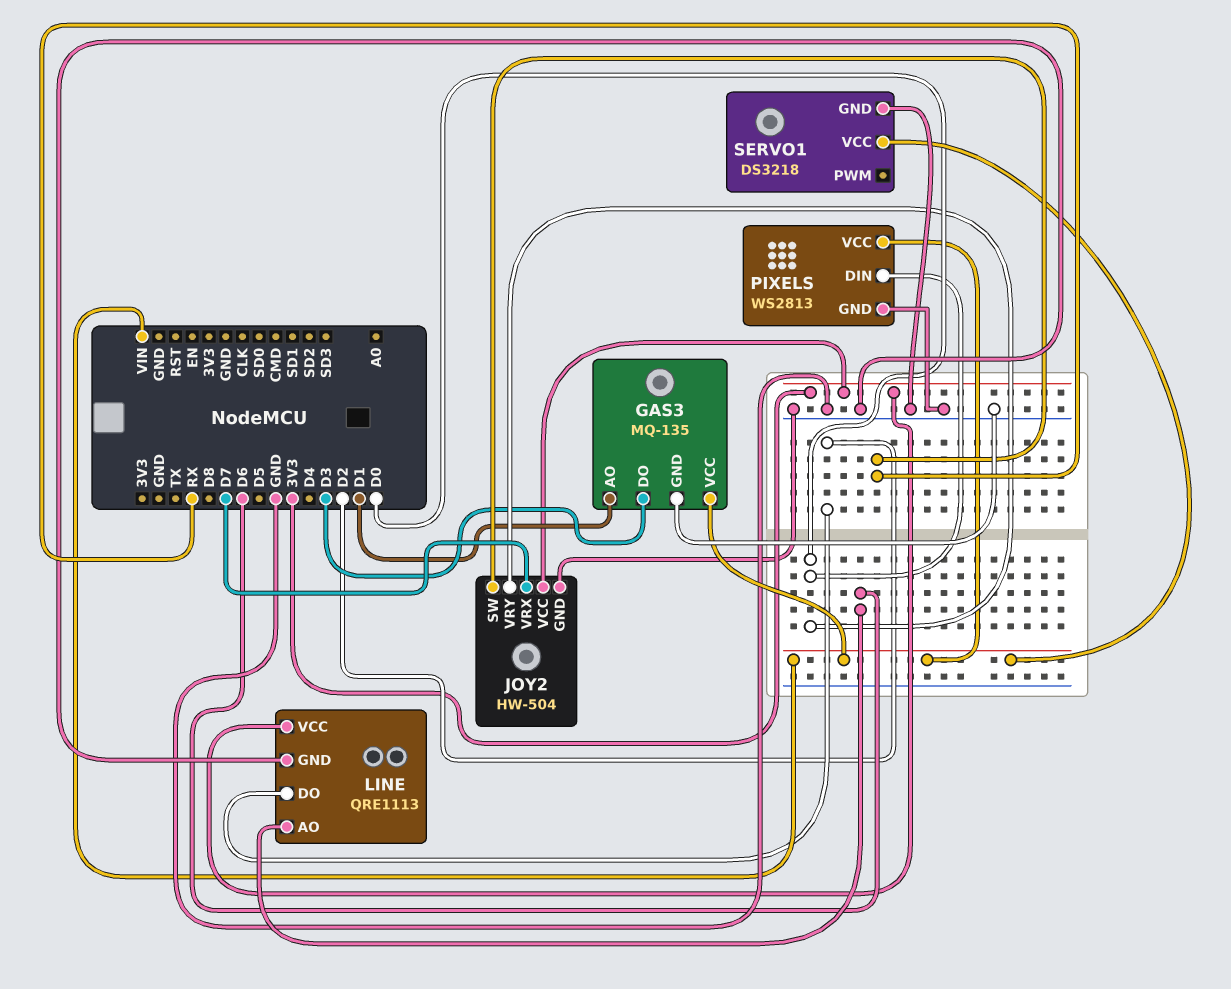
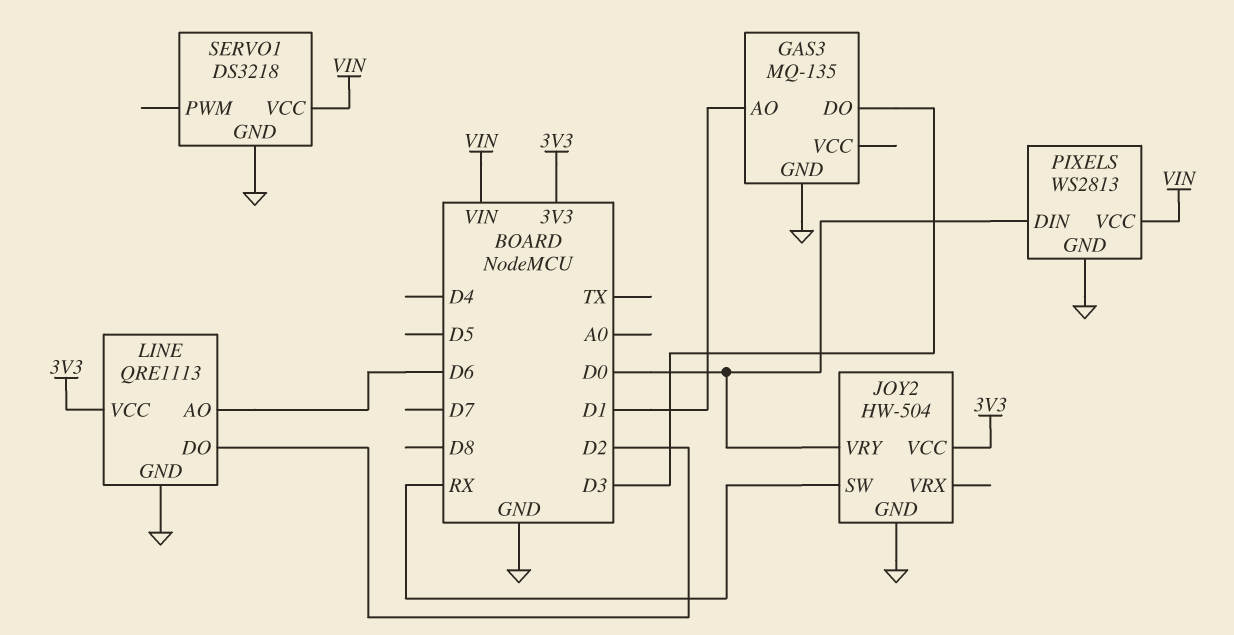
GAS3 pin VCC: VIN -> none
JOY2 pin VRX: D7 -> none

